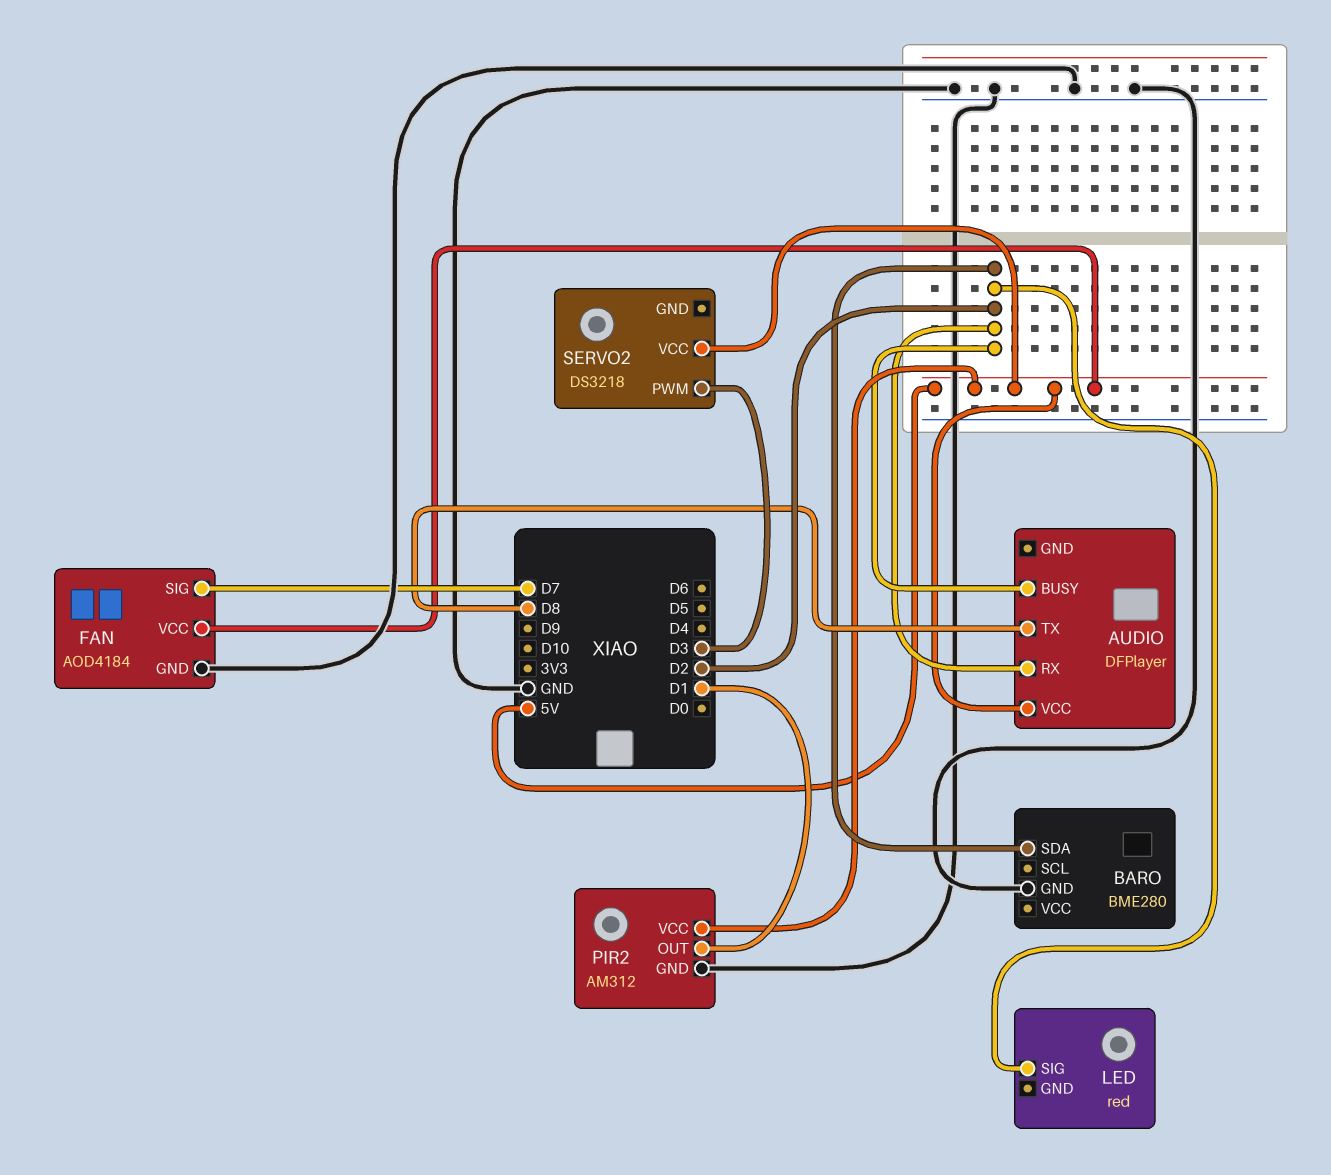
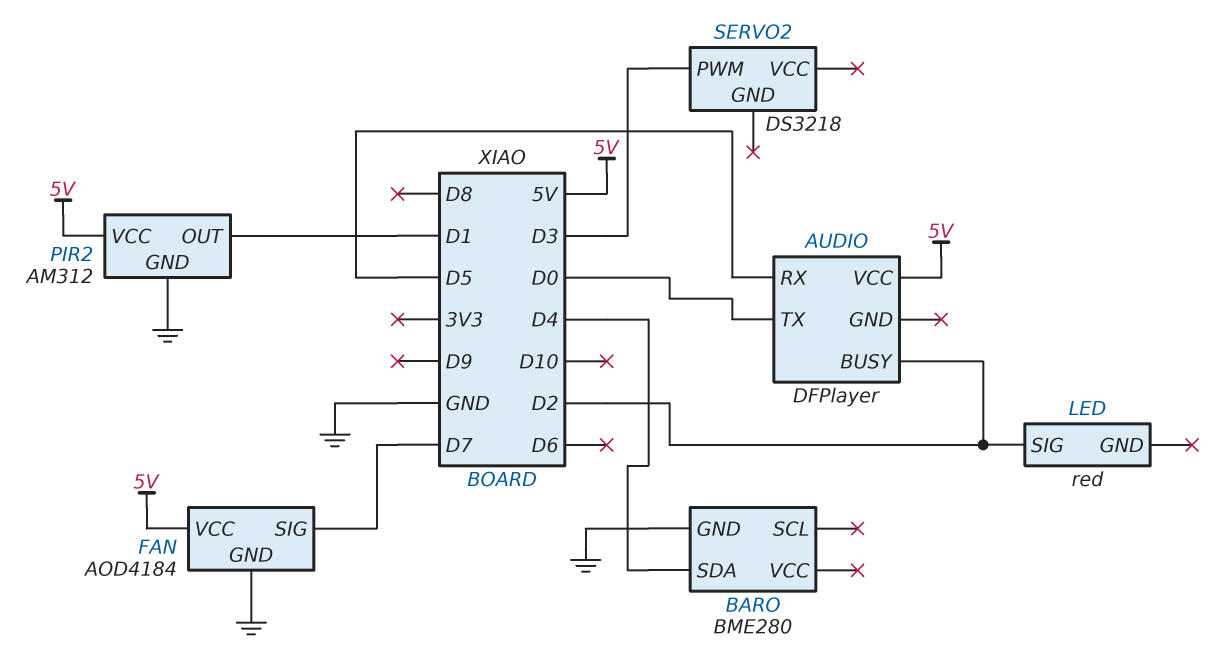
AUDIO pin RX: D2 -> D5
AUDIO pin TX: D8 -> D0
BARO pin SDA: D2 -> D4
SERVO2 pin VCC: 5V -> none

